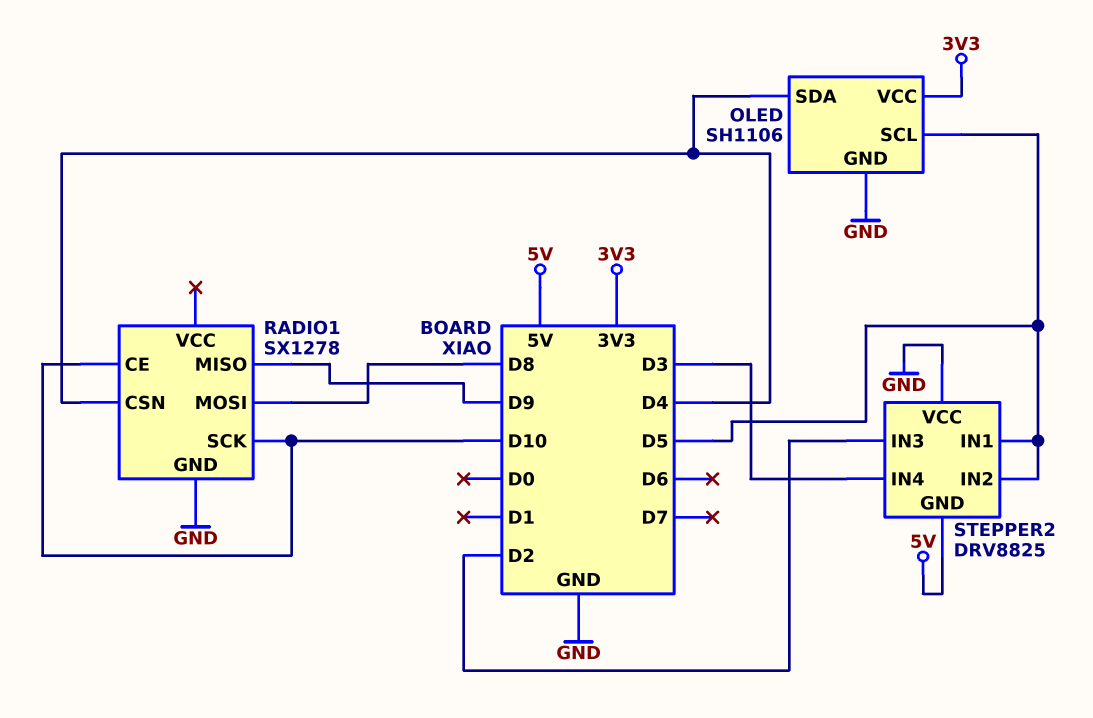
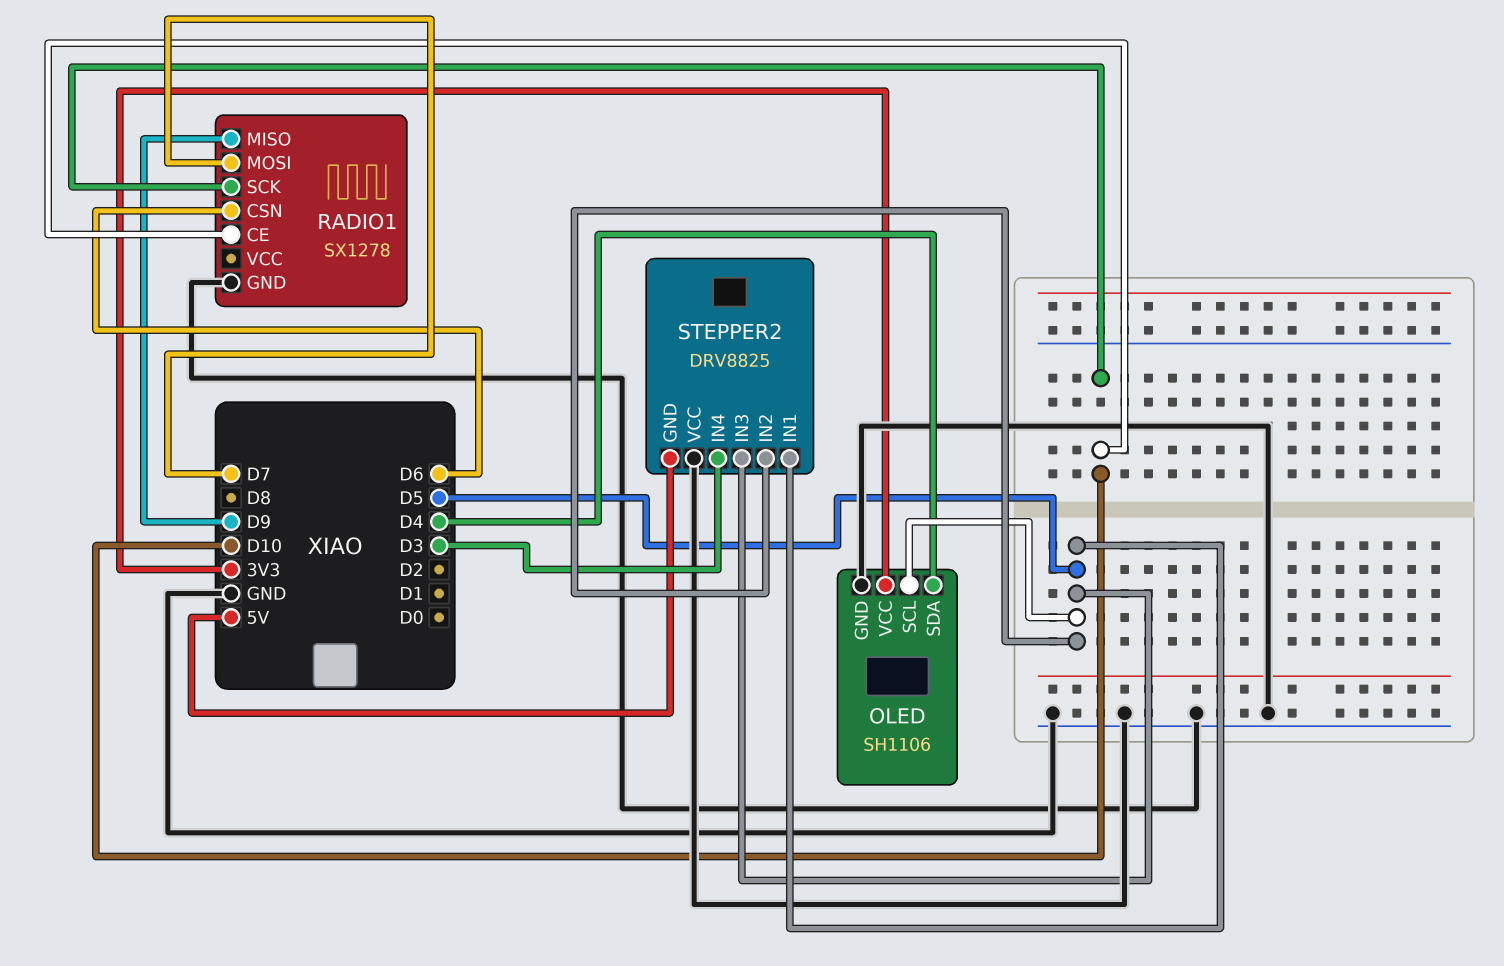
RADIO1 pin CSN: D4 -> D6
RADIO1 pin MOSI: D8 -> D7
STEPPER2 pin IN3: D2 -> D5

